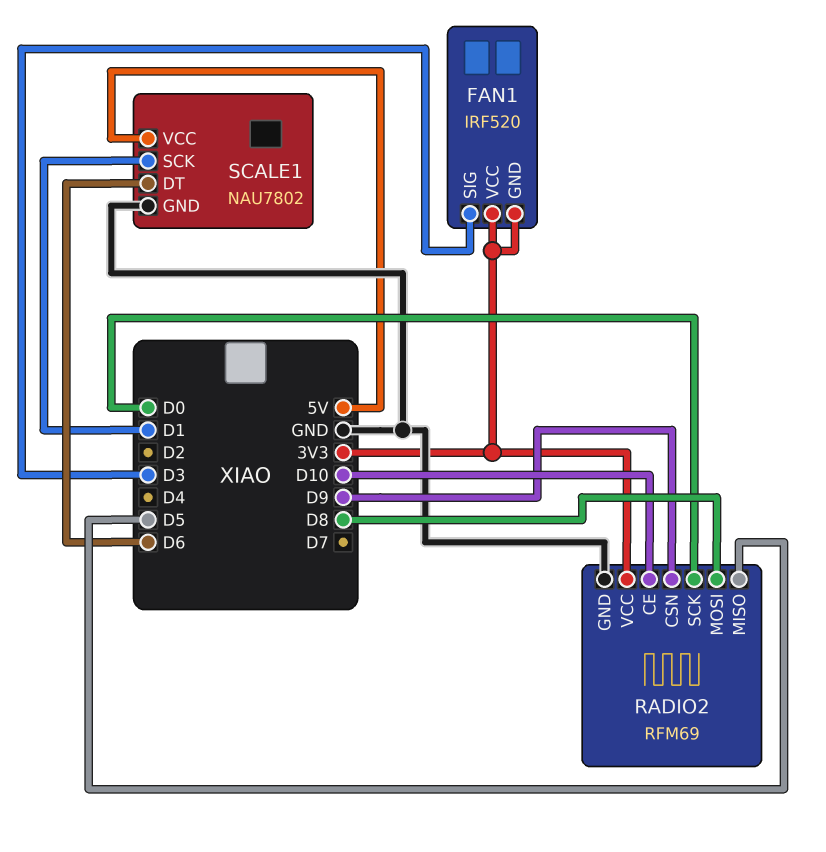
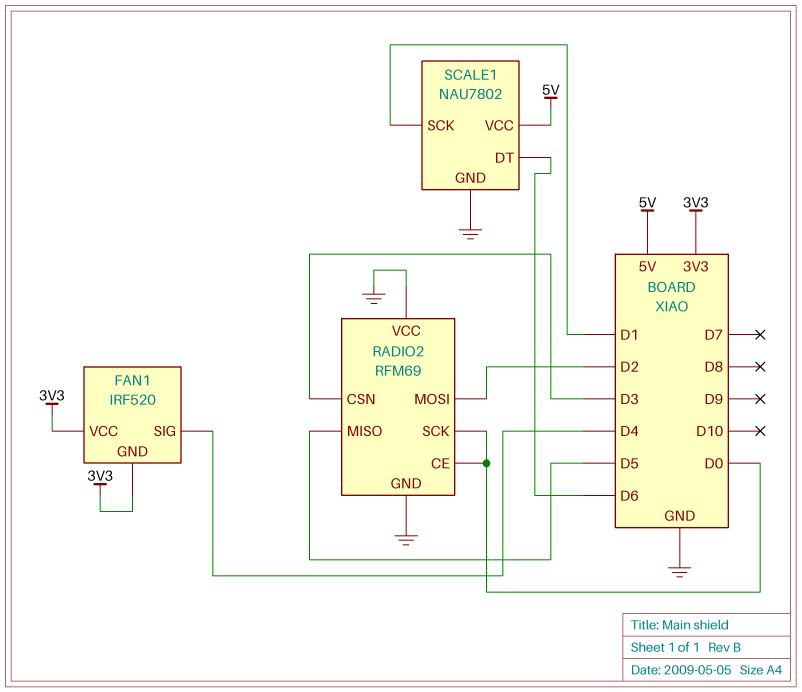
FAN1 pin SIG: D3 -> D4
RADIO2 pin CE: D10 -> D0
RADIO2 pin CSN: D9 -> D3
RADIO2 pin MOSI: D8 -> D2
RADIO2 pin VCC: 3V3 -> GND

